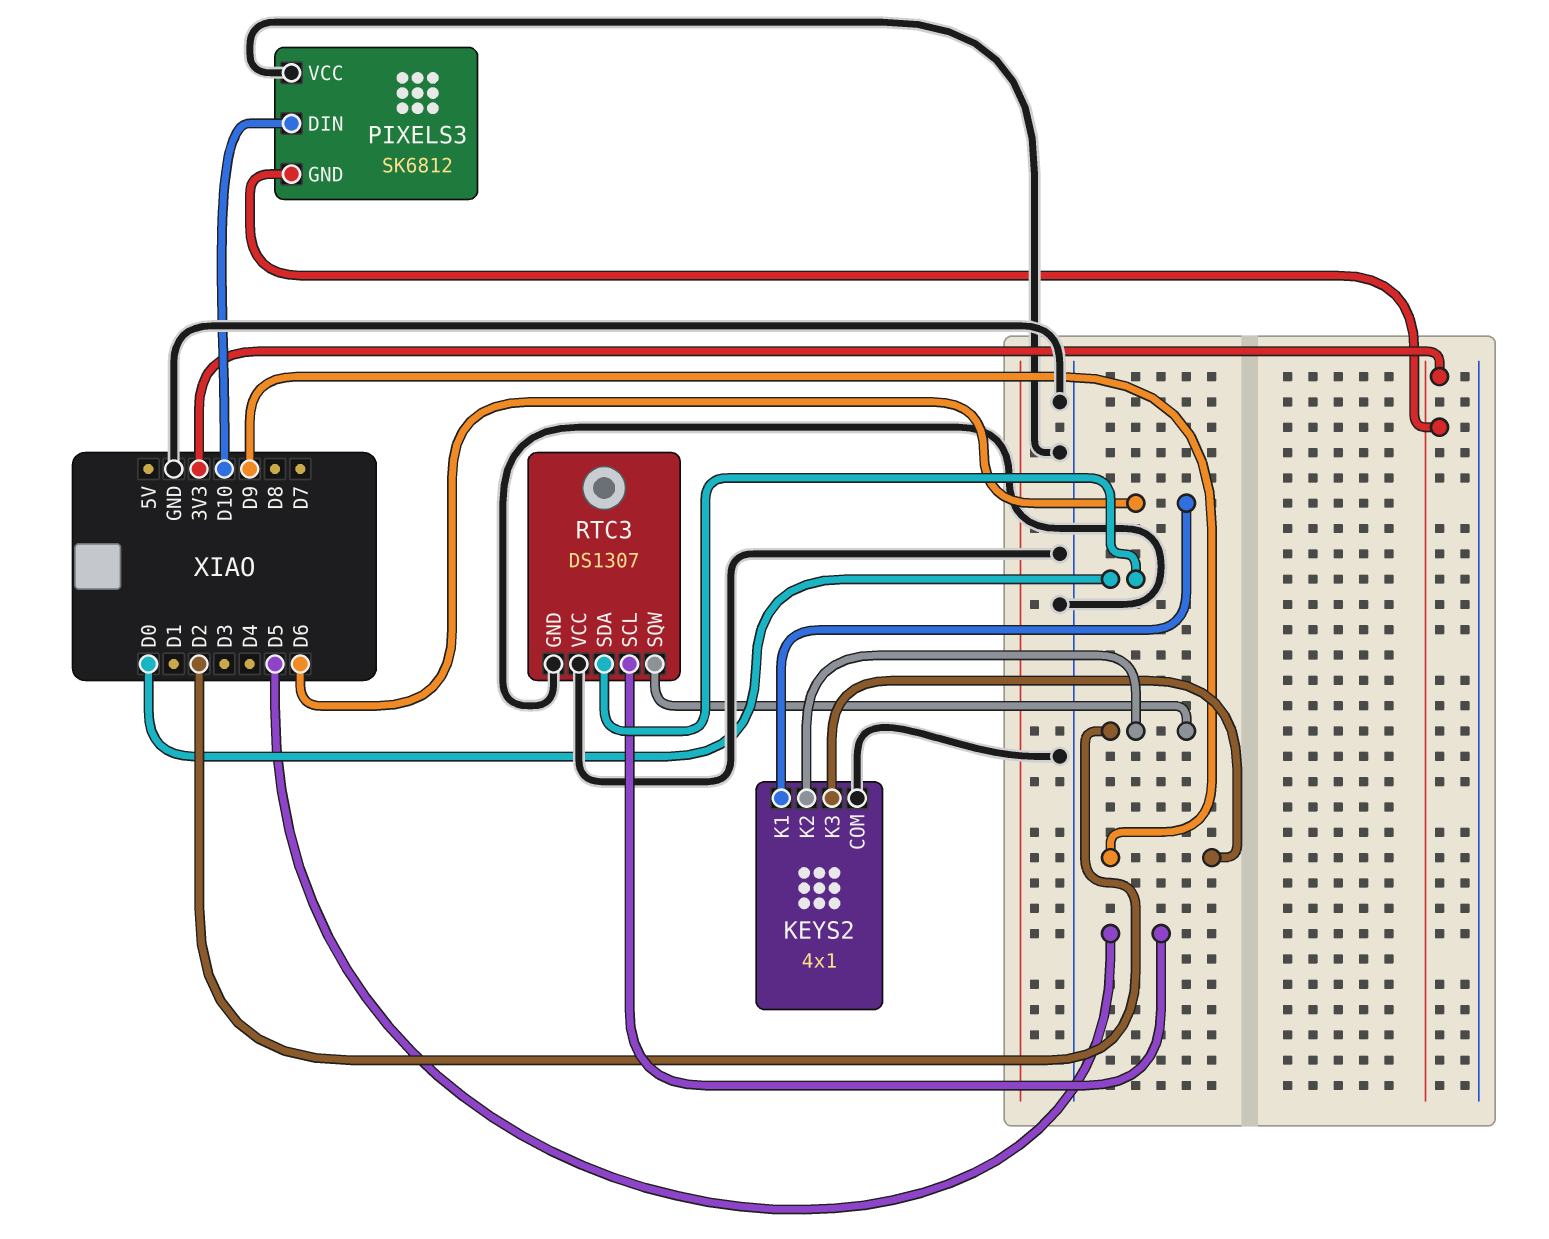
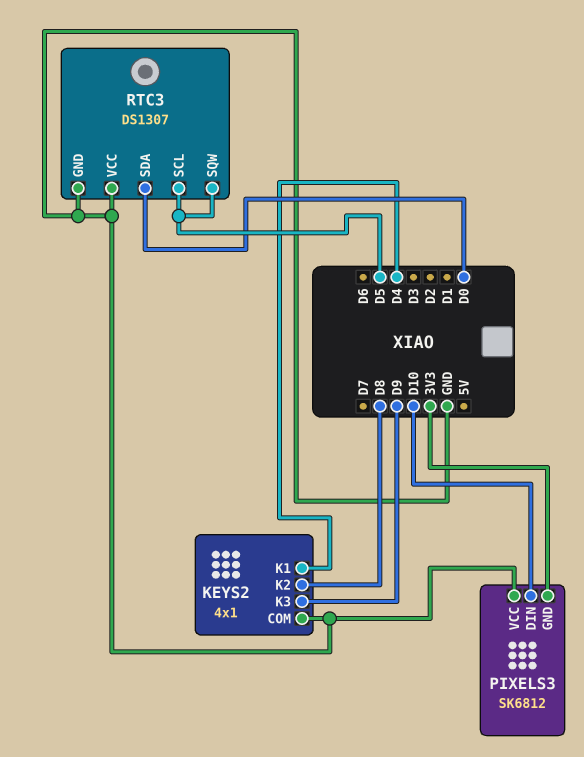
KEYS2 pin K1: D6 -> D4
KEYS2 pin K2: D2 -> D8
RTC3 pin SQW: D2 -> D5

